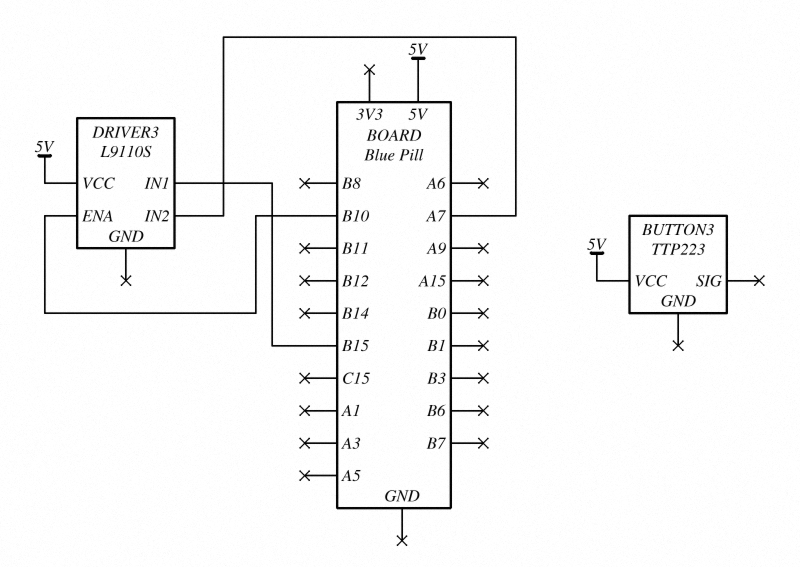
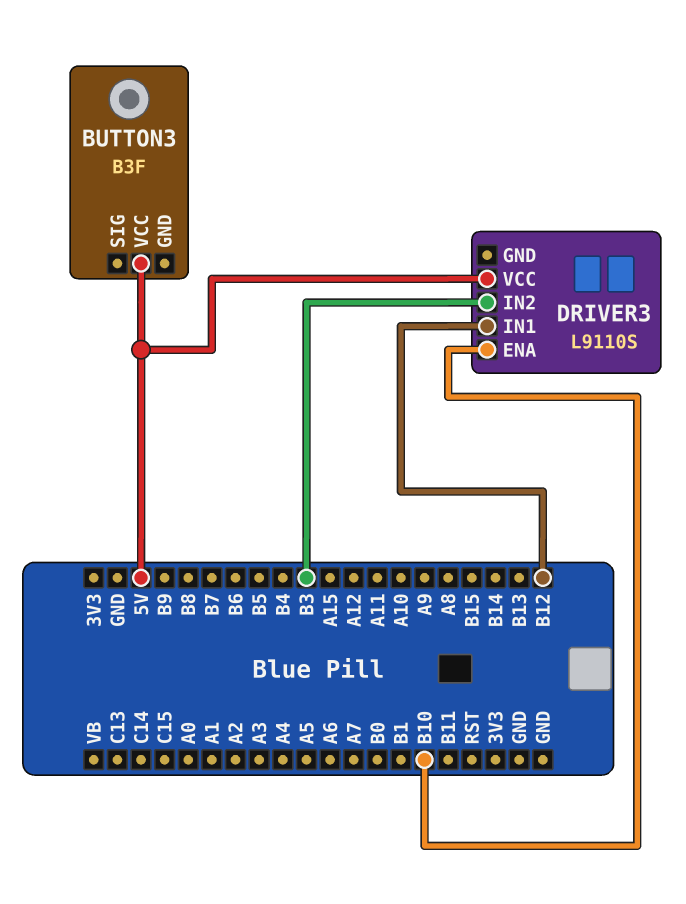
BUTTON3: TTP223 -> B3F
DRIVER3 pin IN1: B15 -> B12
DRIVER3 pin IN2: A7 -> B3

